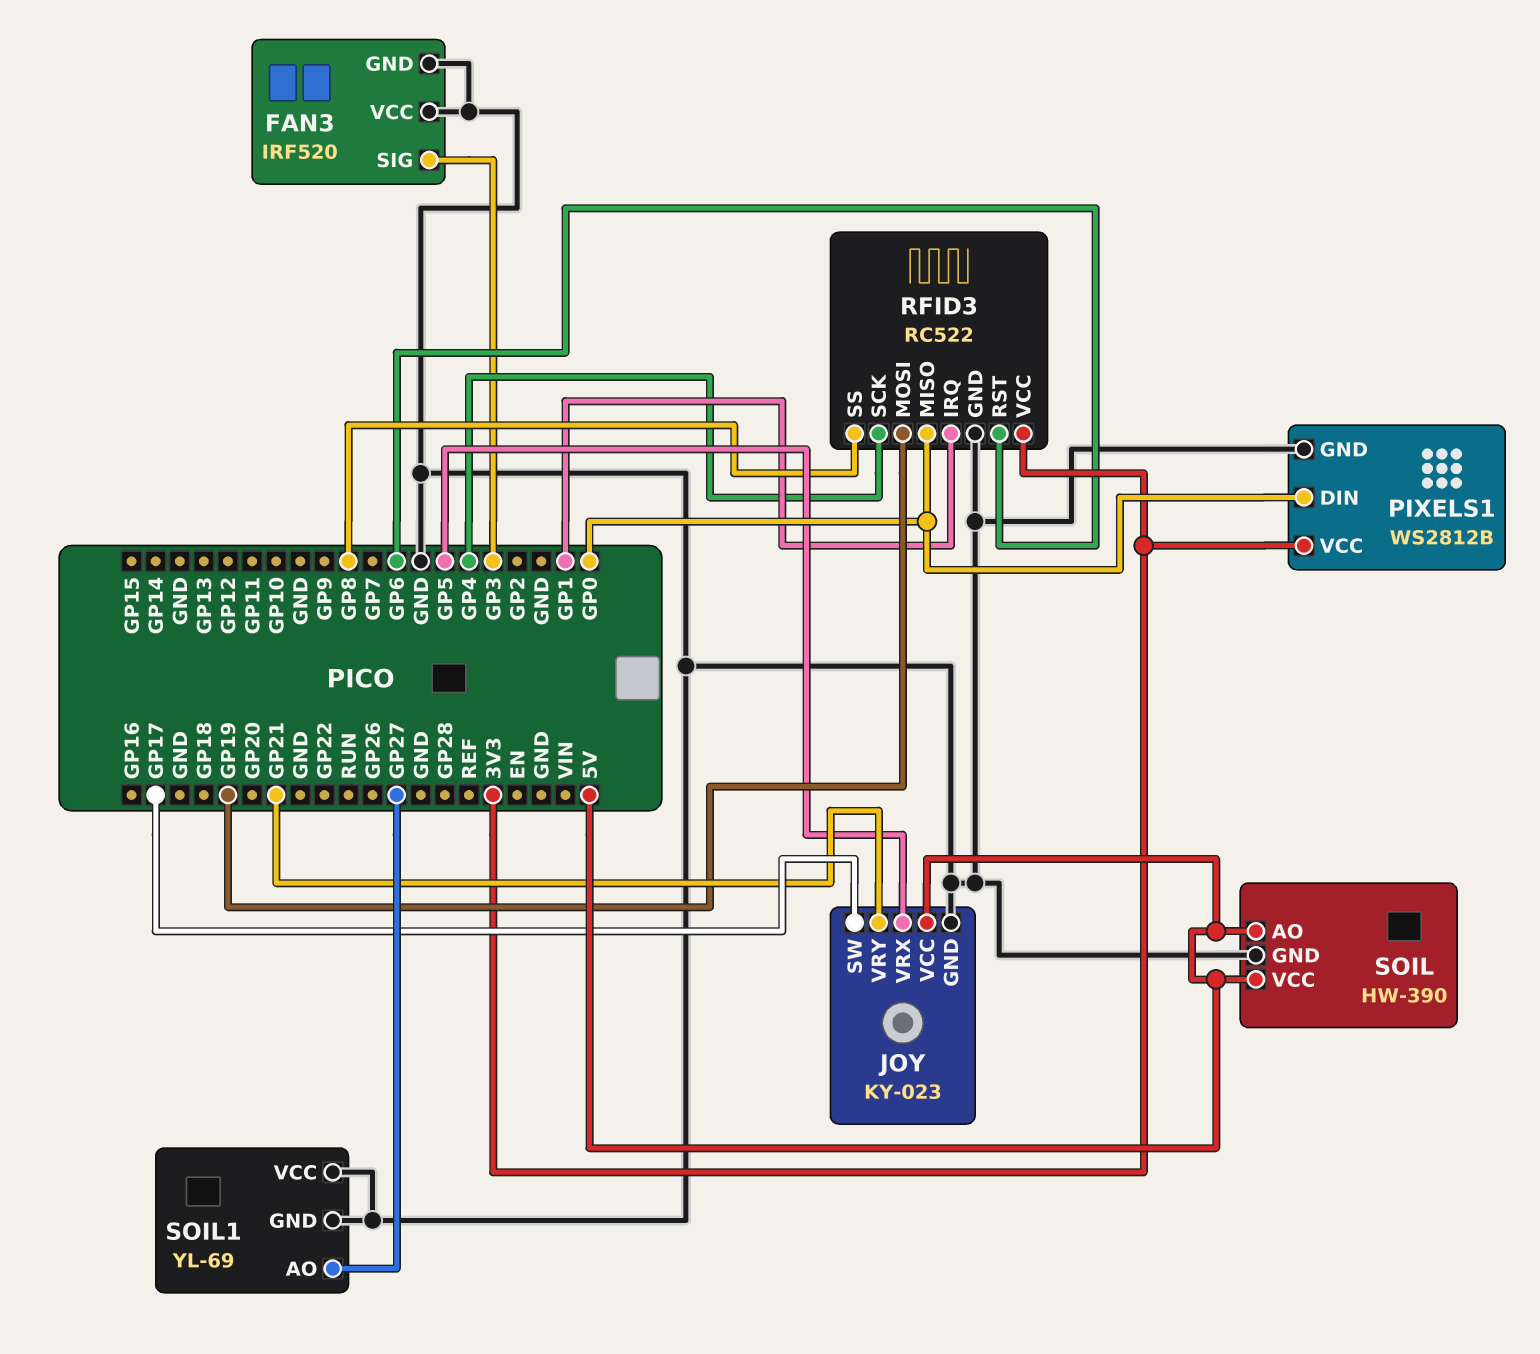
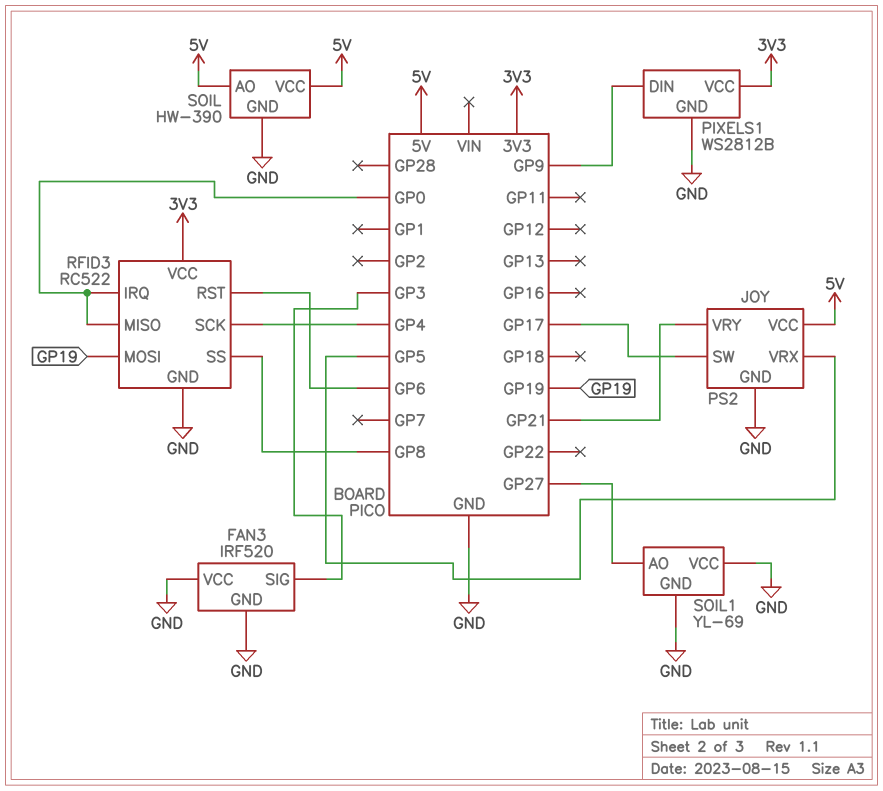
JOY: KY-023 -> PS2
PIXELS1 pin DIN: GP0 -> GP9
RFID3 pin IRQ: GP1 -> GP0

